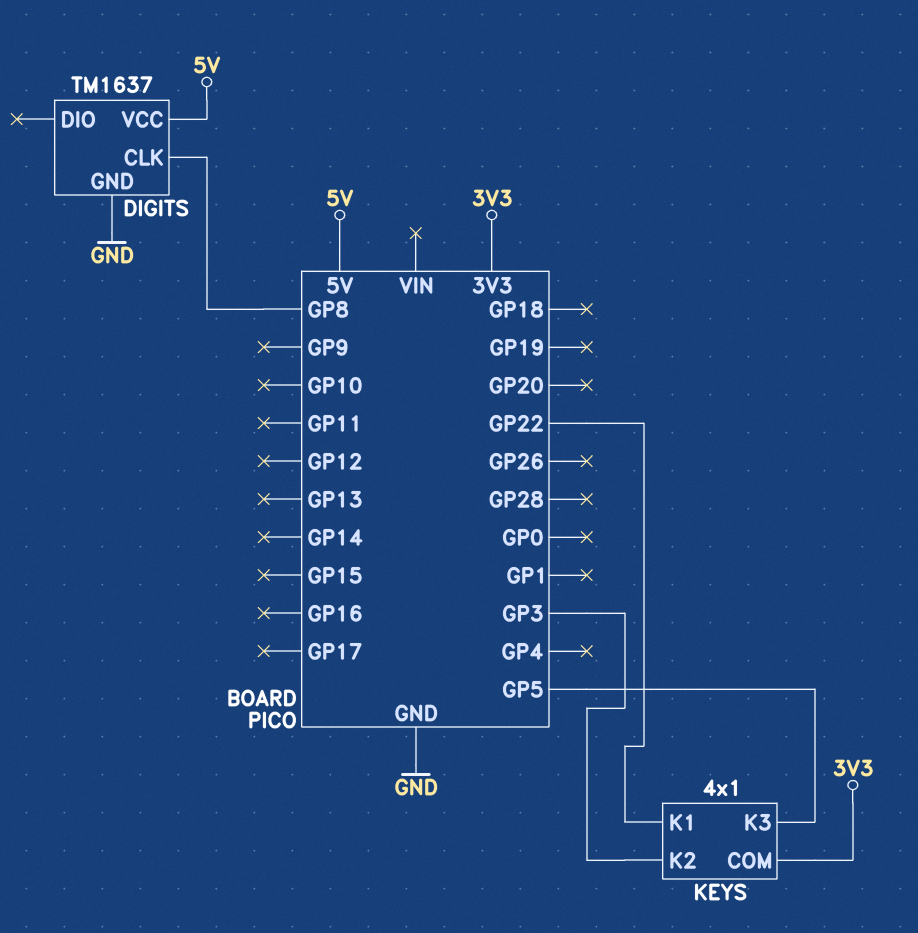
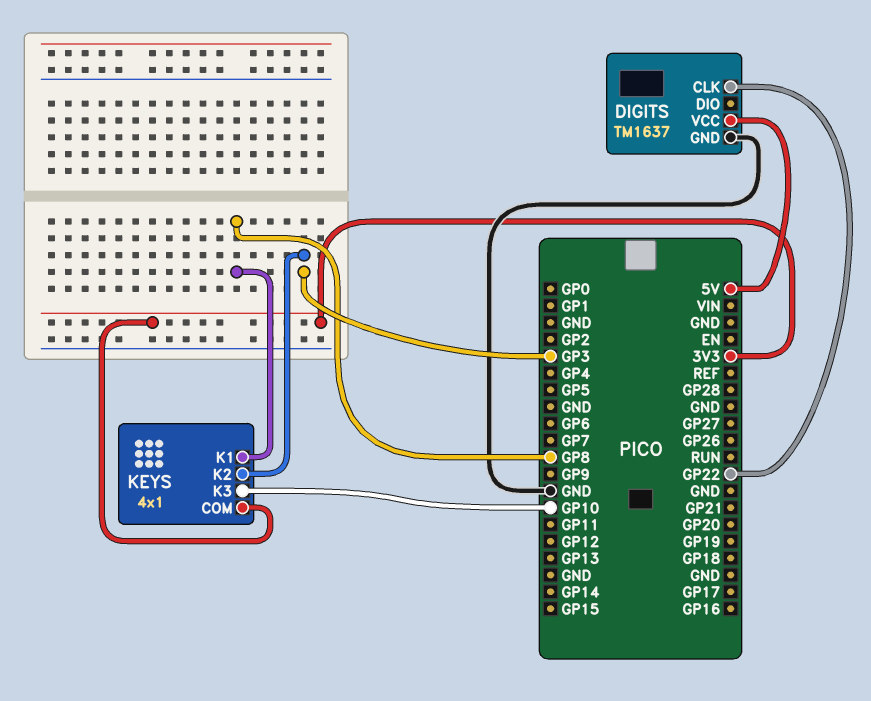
DIGITS pin CLK: GP8 -> GP22
KEYS pin K1: GP22 -> GP8
KEYS pin K3: GP5 -> GP10

